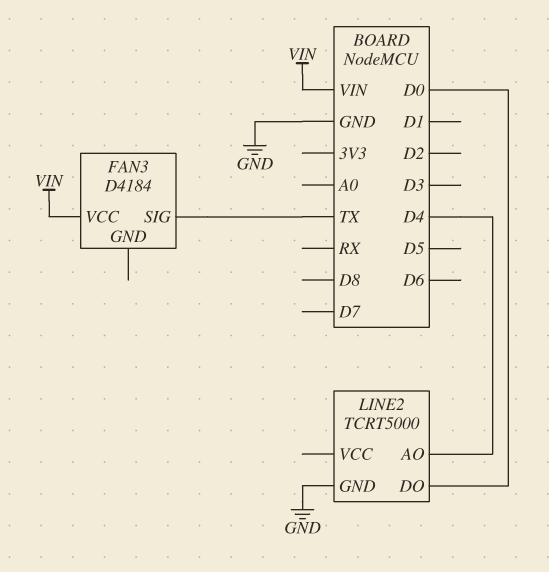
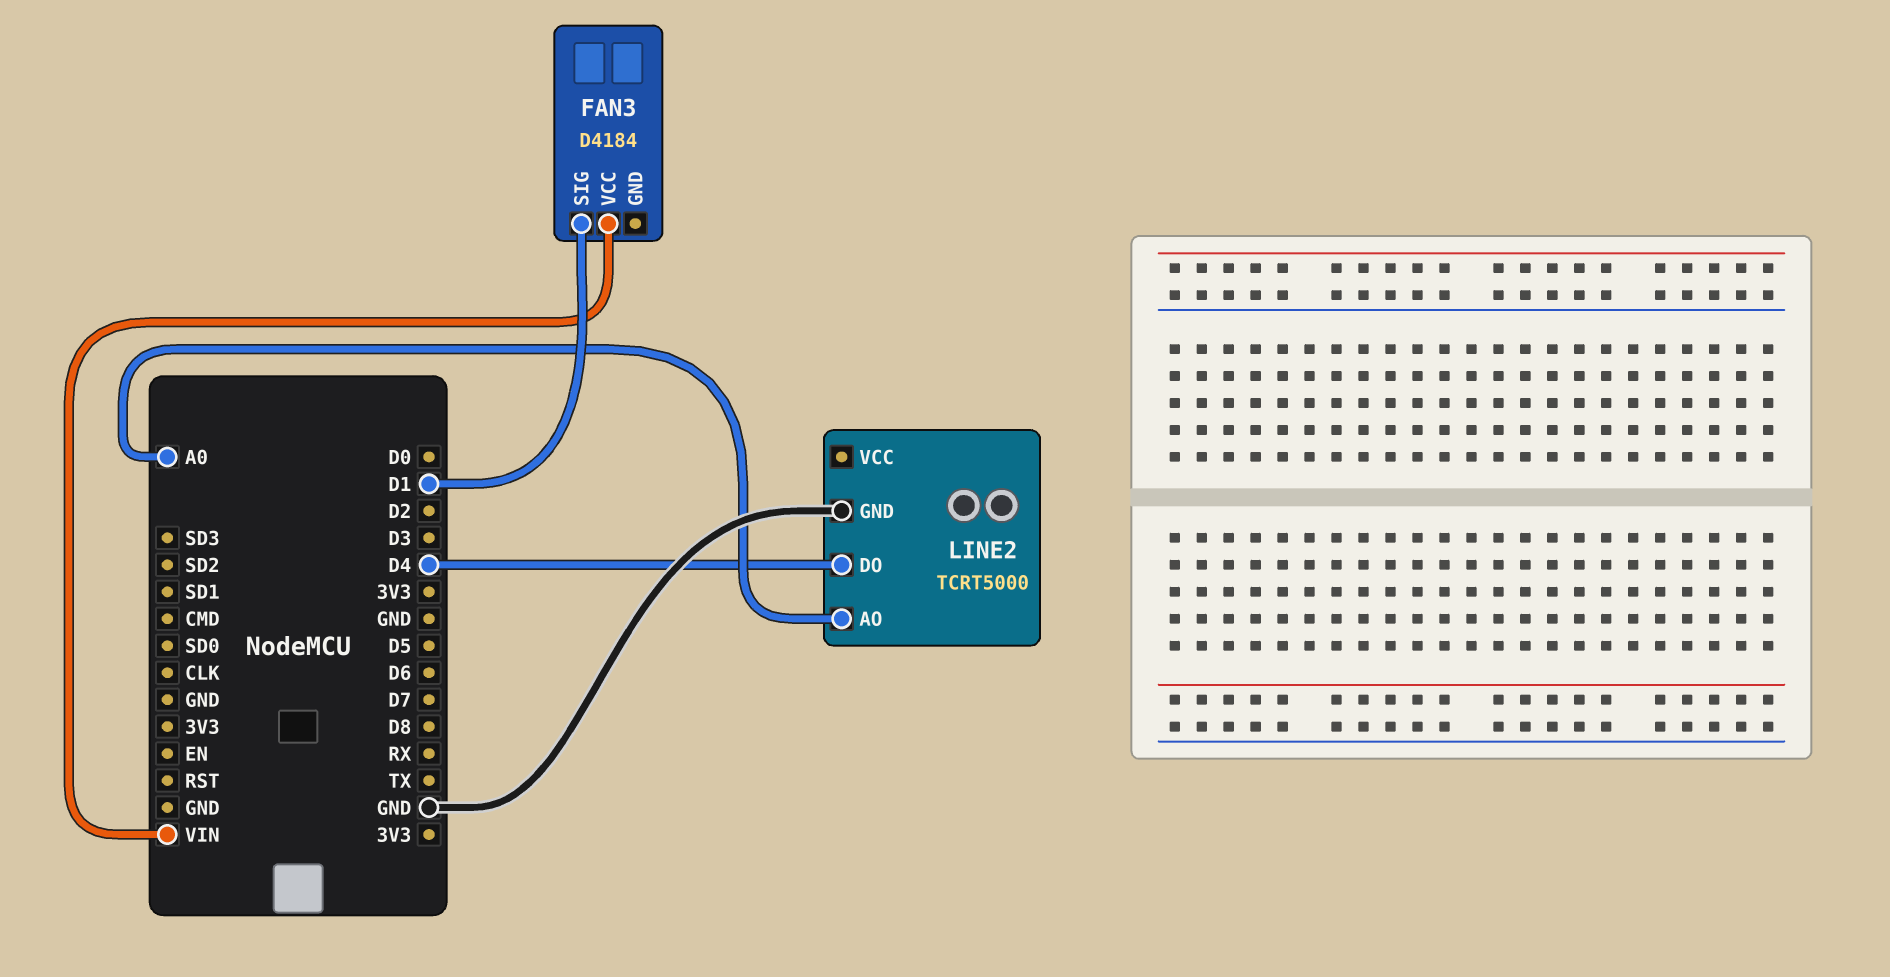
FAN3 pin SIG: TX -> D1
LINE2 pin AO: D4 -> A0
LINE2 pin DO: D0 -> D4

